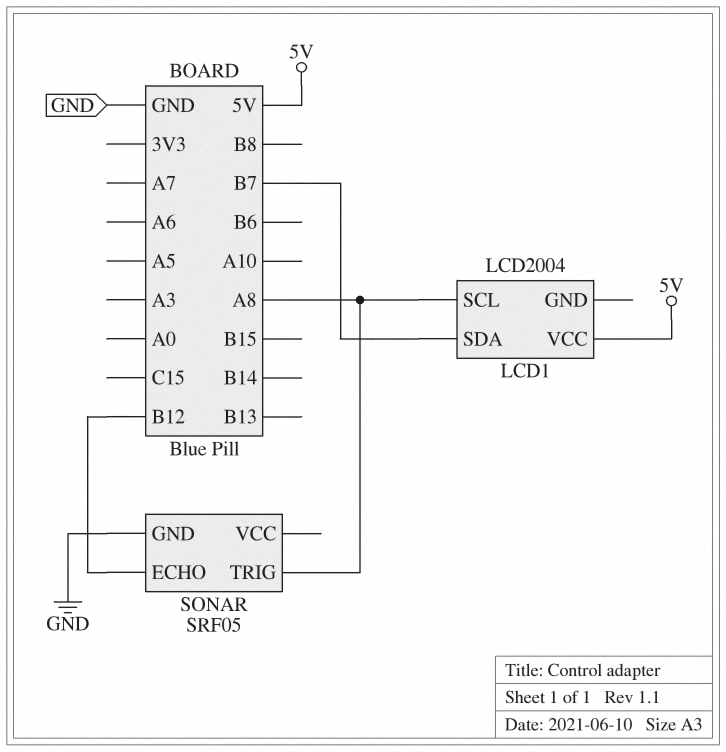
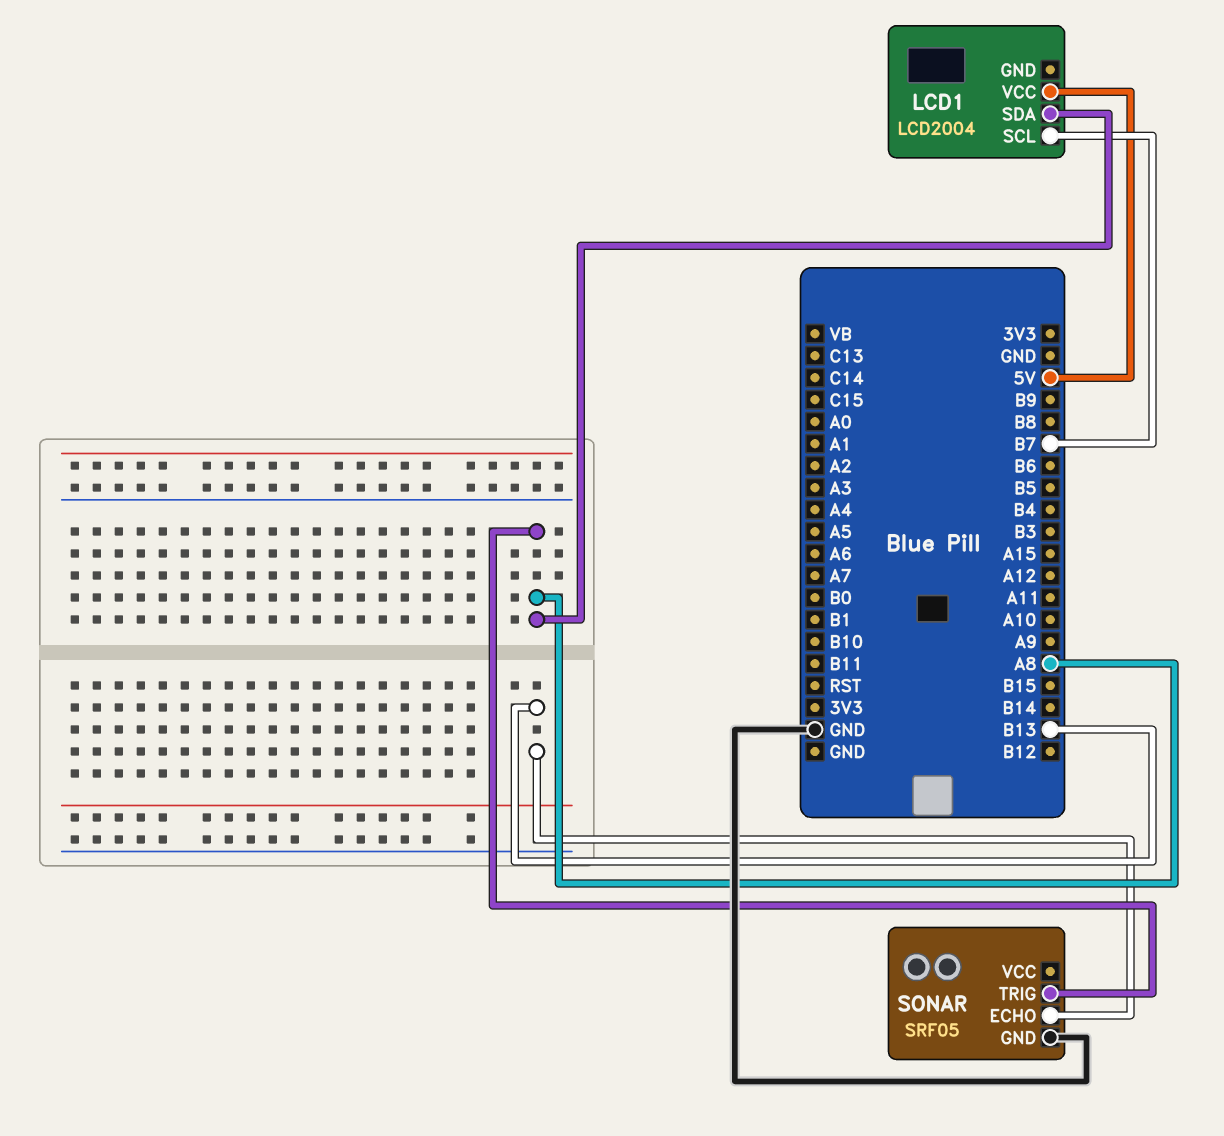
LCD1 pin SCL: A8 -> B7
LCD1 pin SDA: B7 -> A8
SONAR pin ECHO: B12 -> B13

